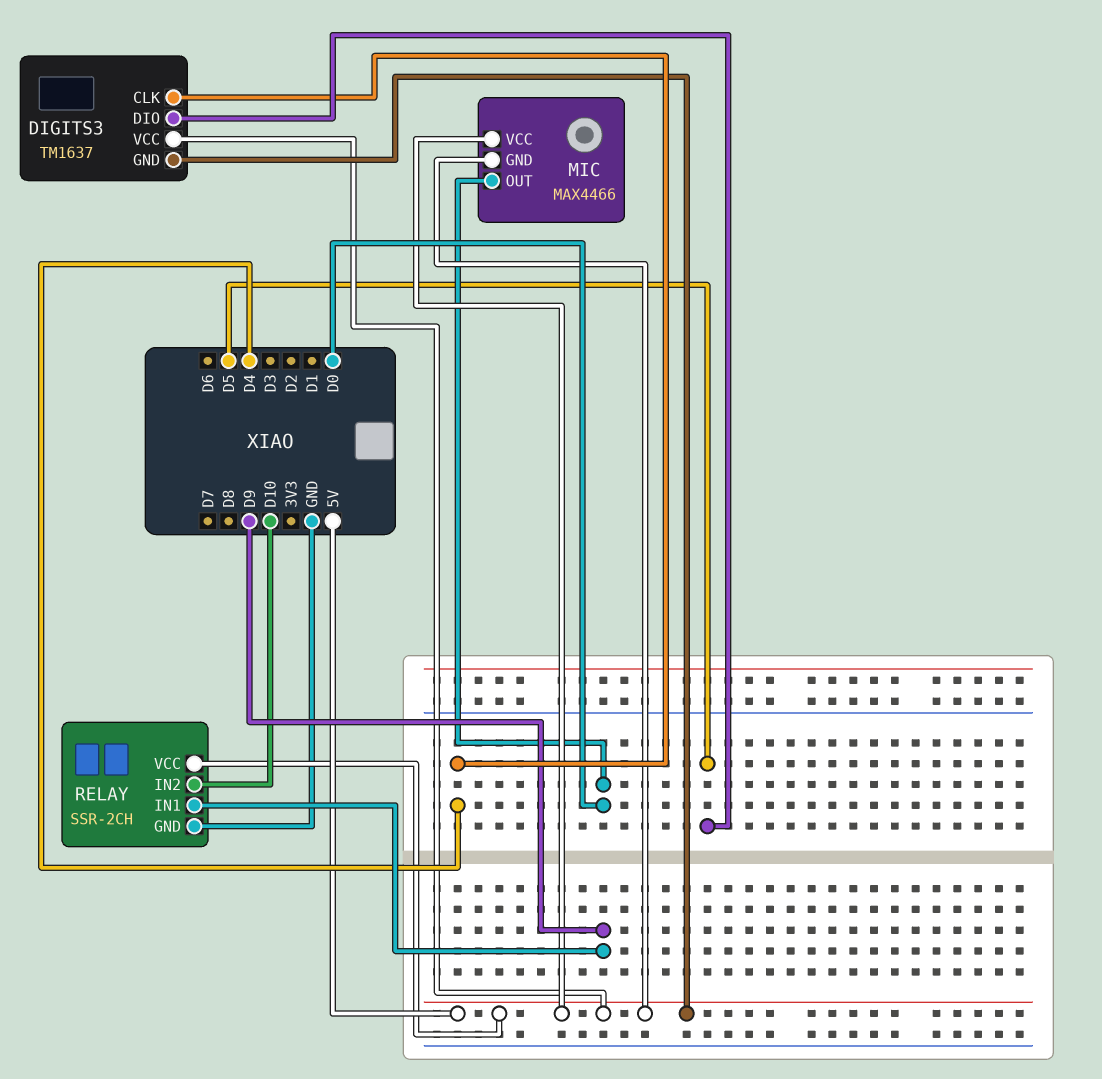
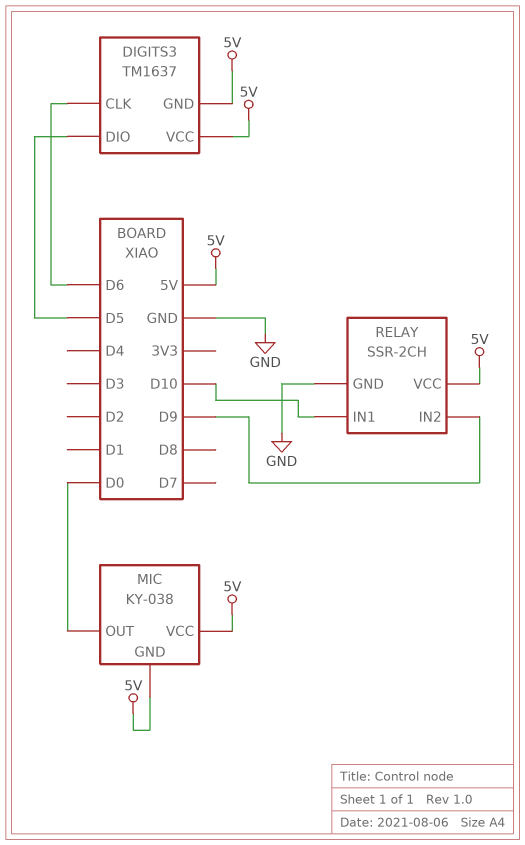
DIGITS3 pin CLK: D4 -> D6
MIC: MAX4466 -> KY-038
RELAY pin IN1: D9 -> D10
RELAY pin IN2: D10 -> D9

